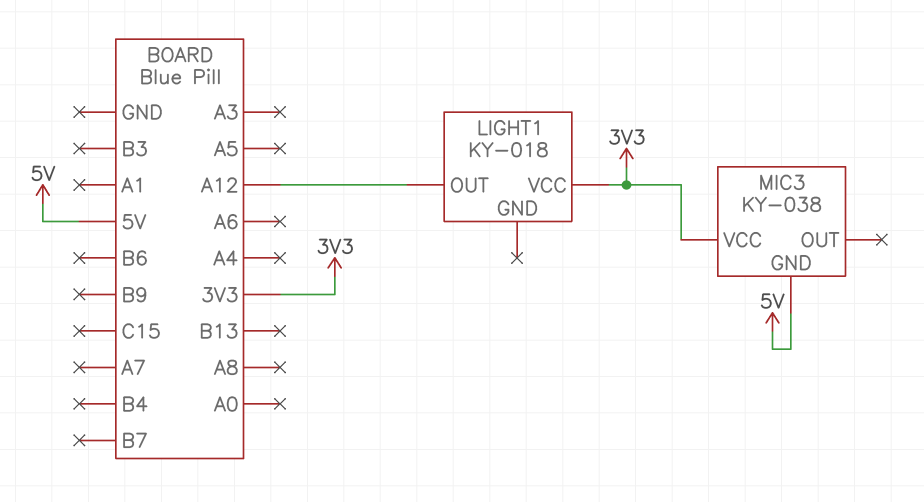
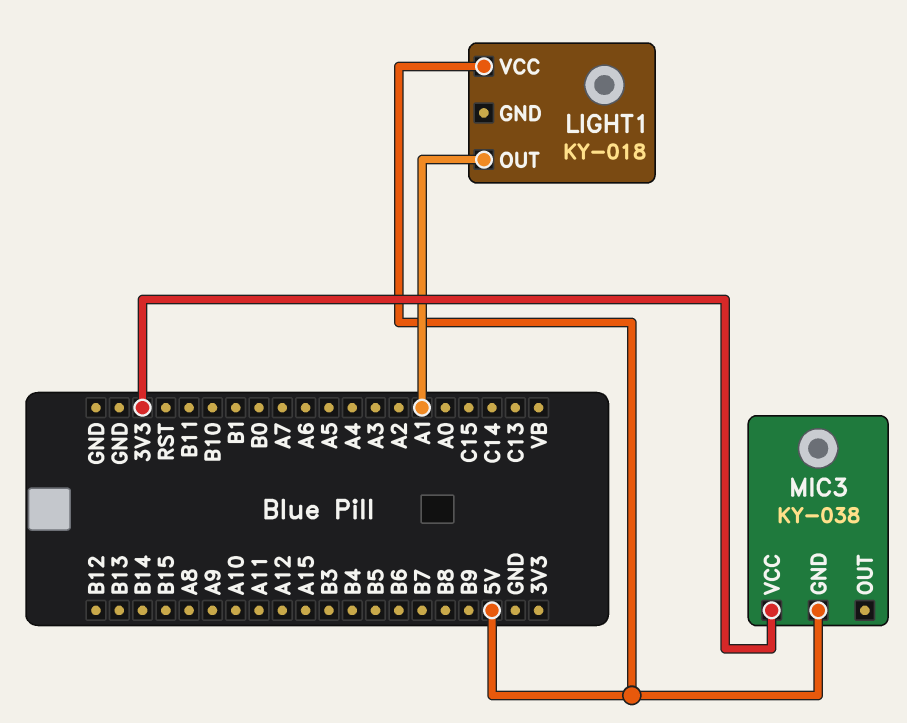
LIGHT1 pin OUT: A12 -> A1
LIGHT1 pin VCC: 3V3 -> 5V

